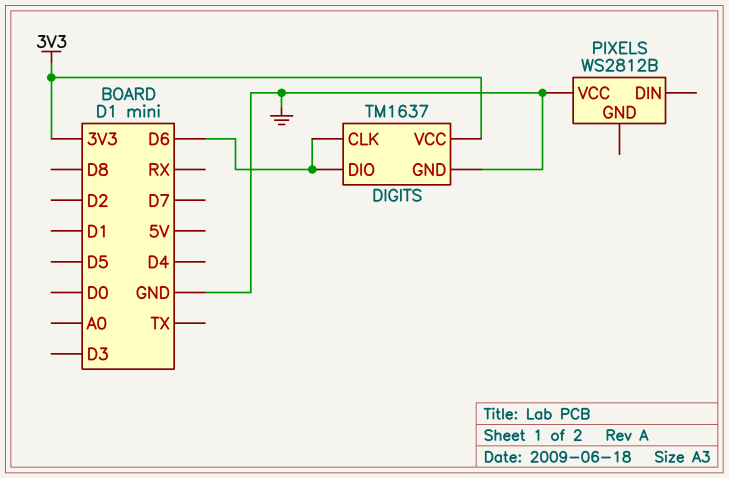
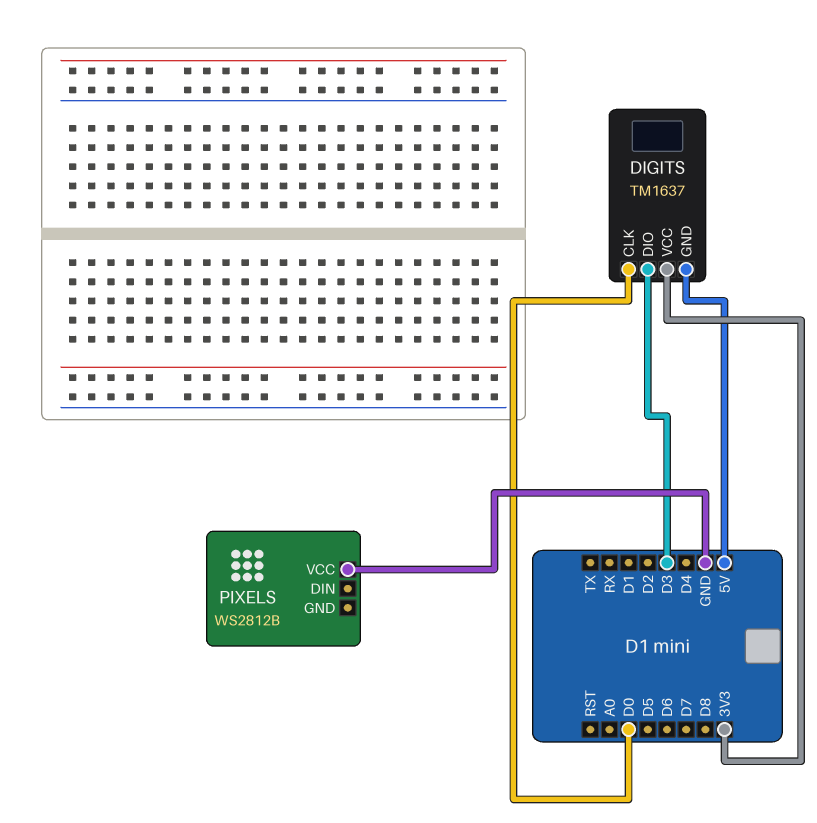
DIGITS pin CLK: D6 -> D0
DIGITS pin DIO: D6 -> D3
DIGITS pin GND: GND -> 5V

